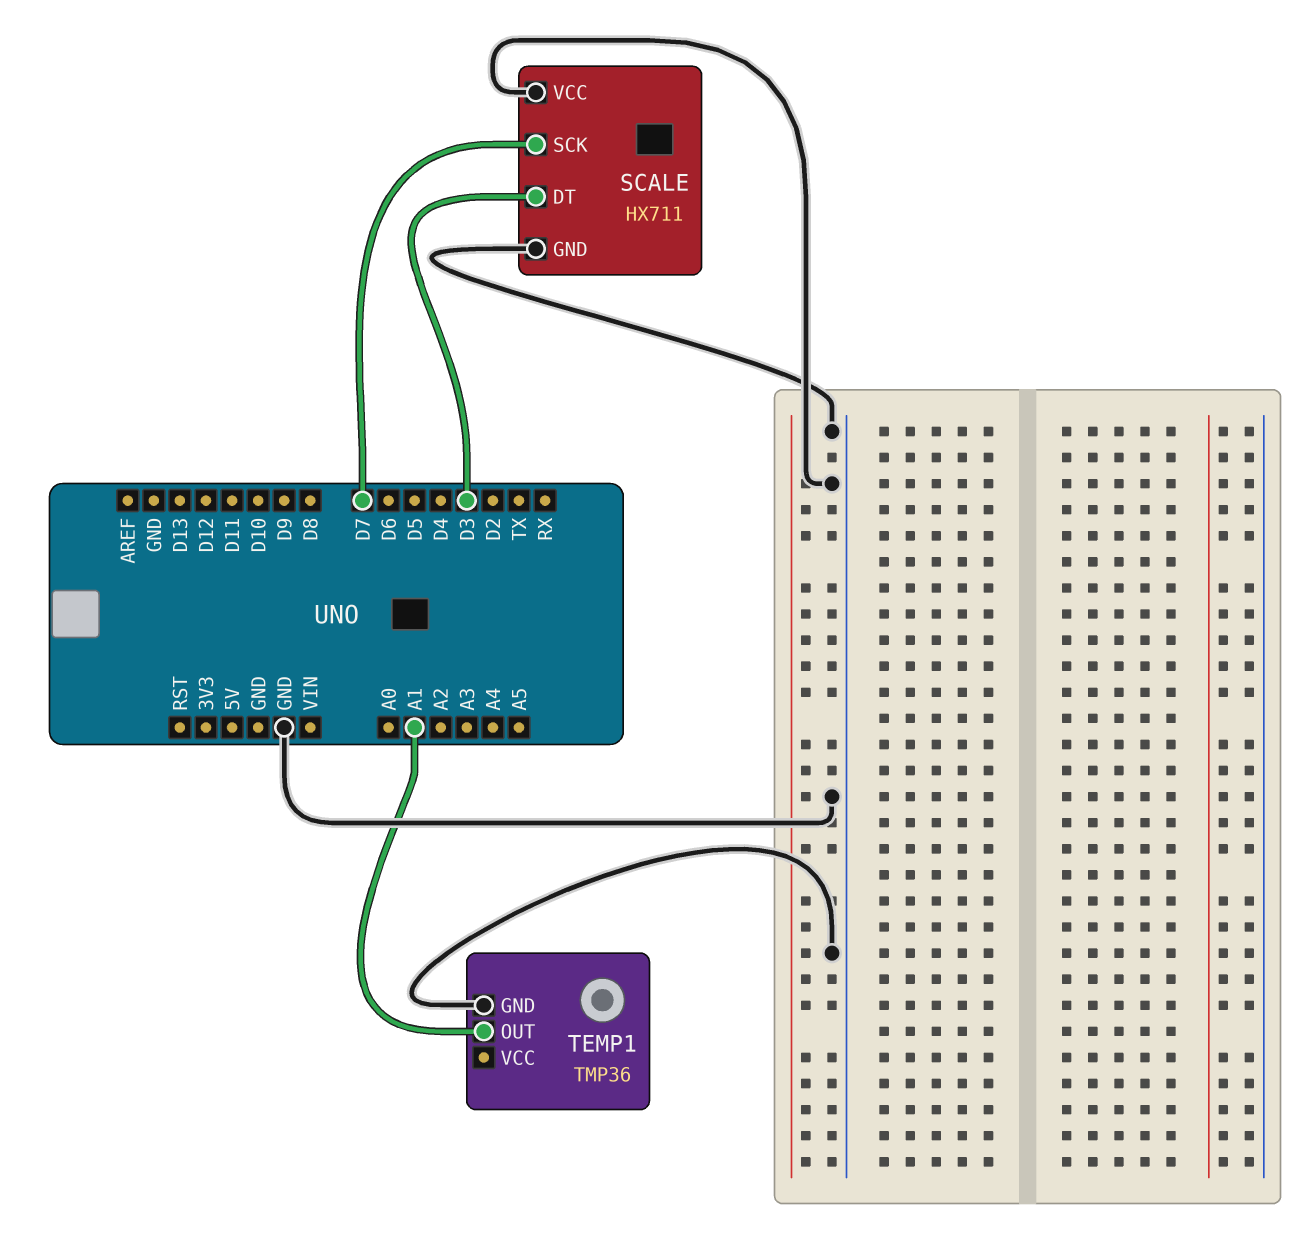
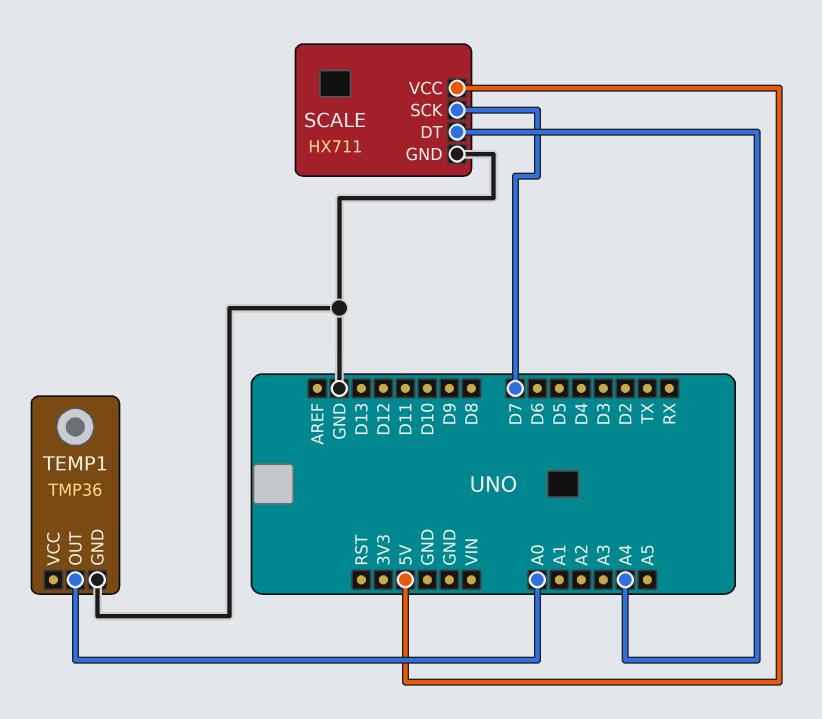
SCALE pin DT: D3 -> A4
SCALE pin VCC: GND -> 5V
TEMP1 pin OUT: A1 -> A0

